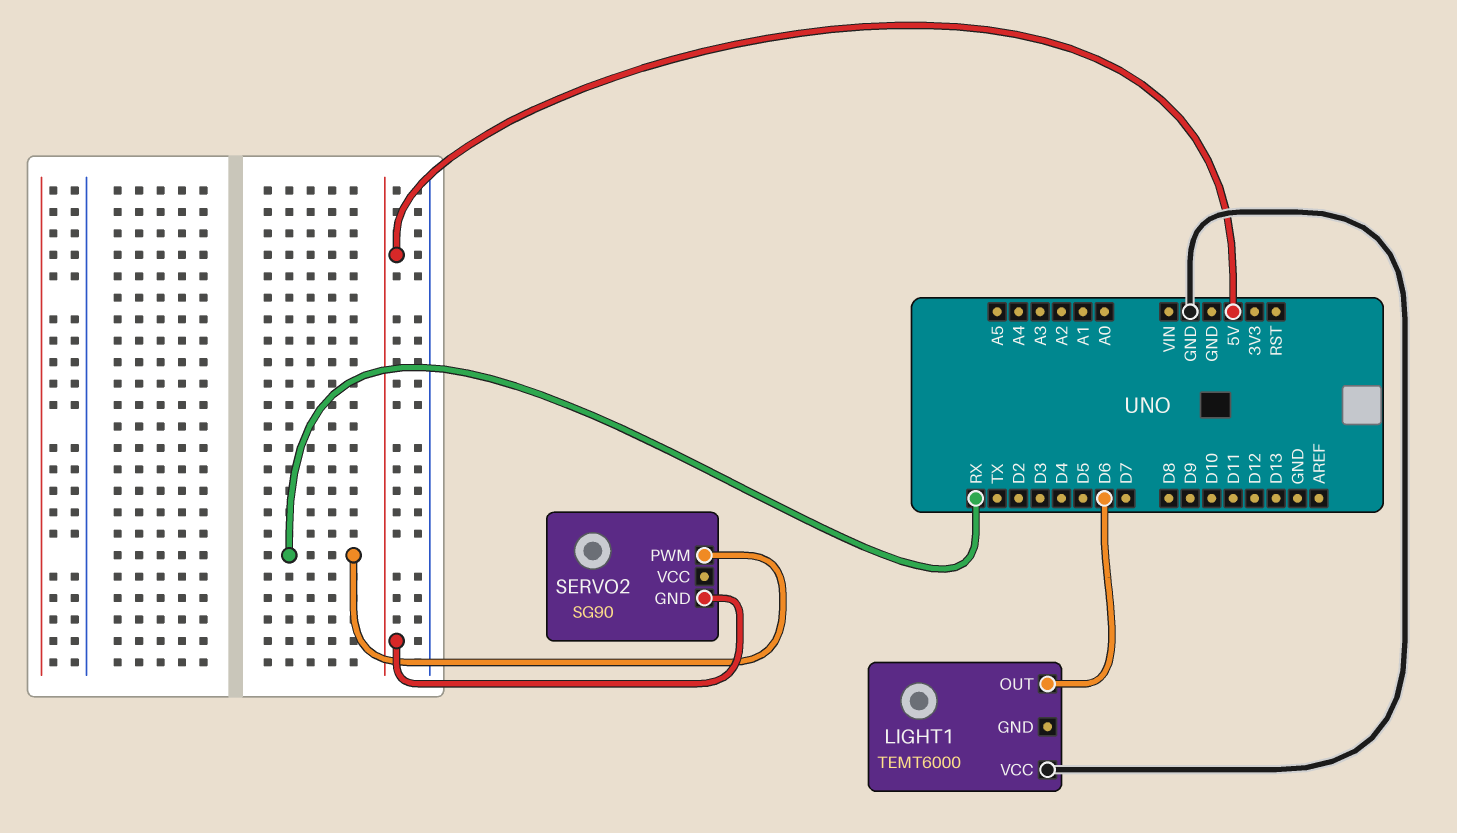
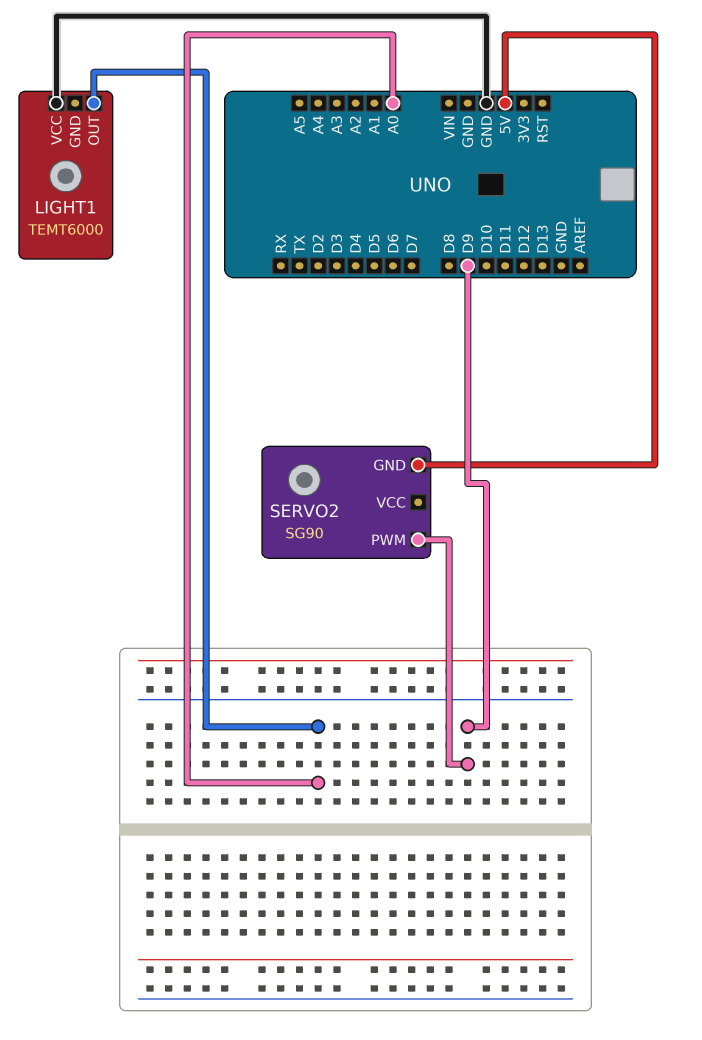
LIGHT1 pin OUT: D6 -> A0
SERVO2 pin PWM: RX -> D9

